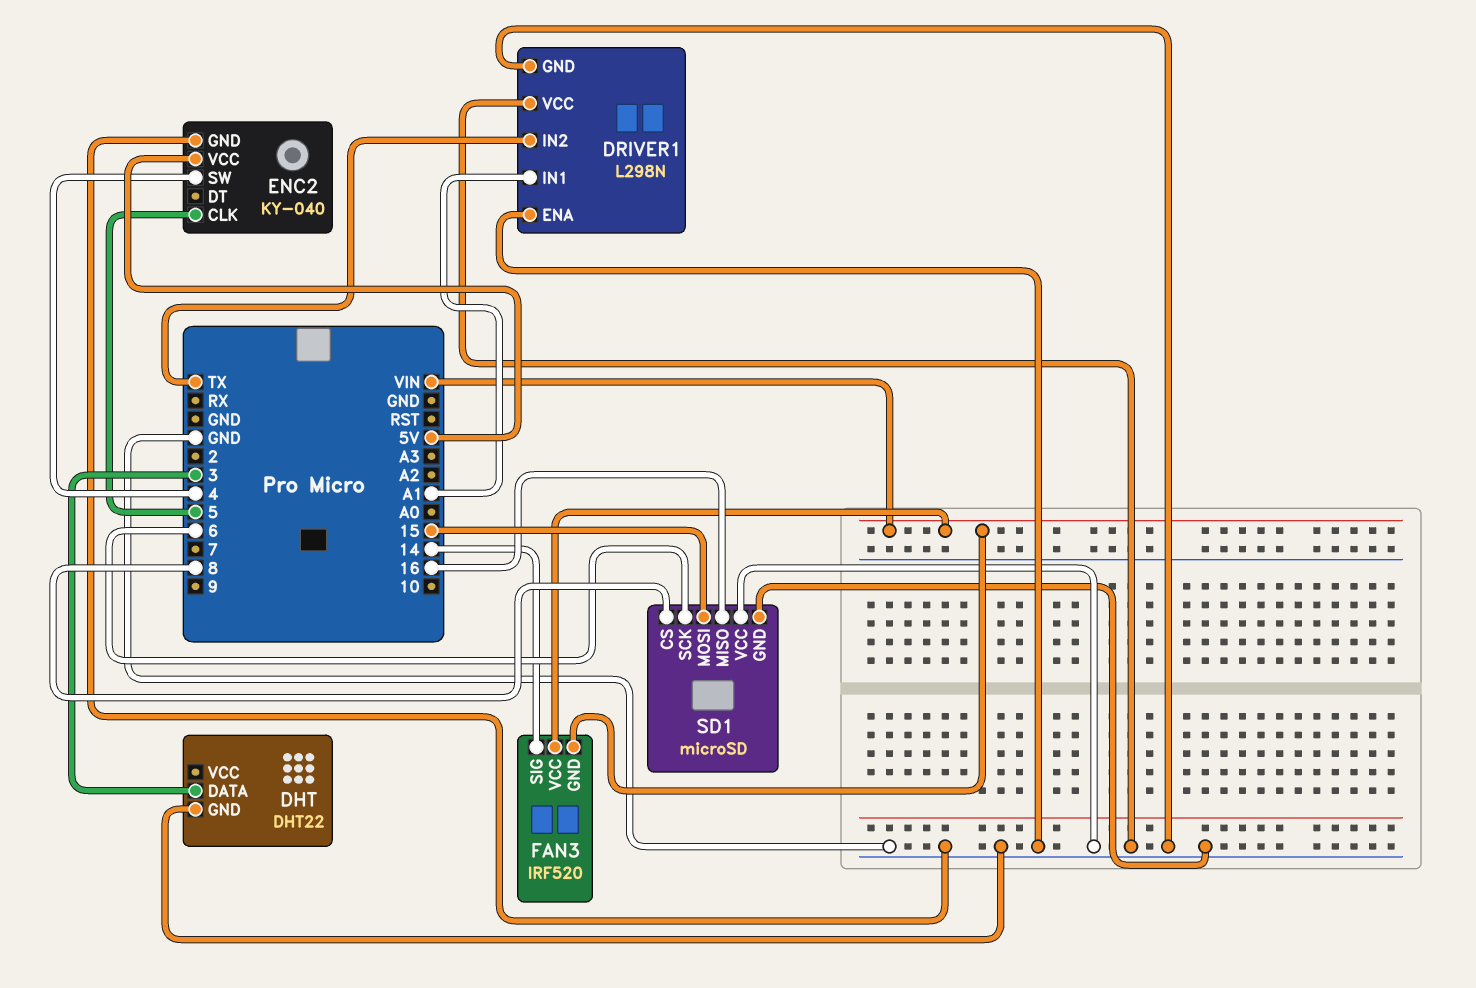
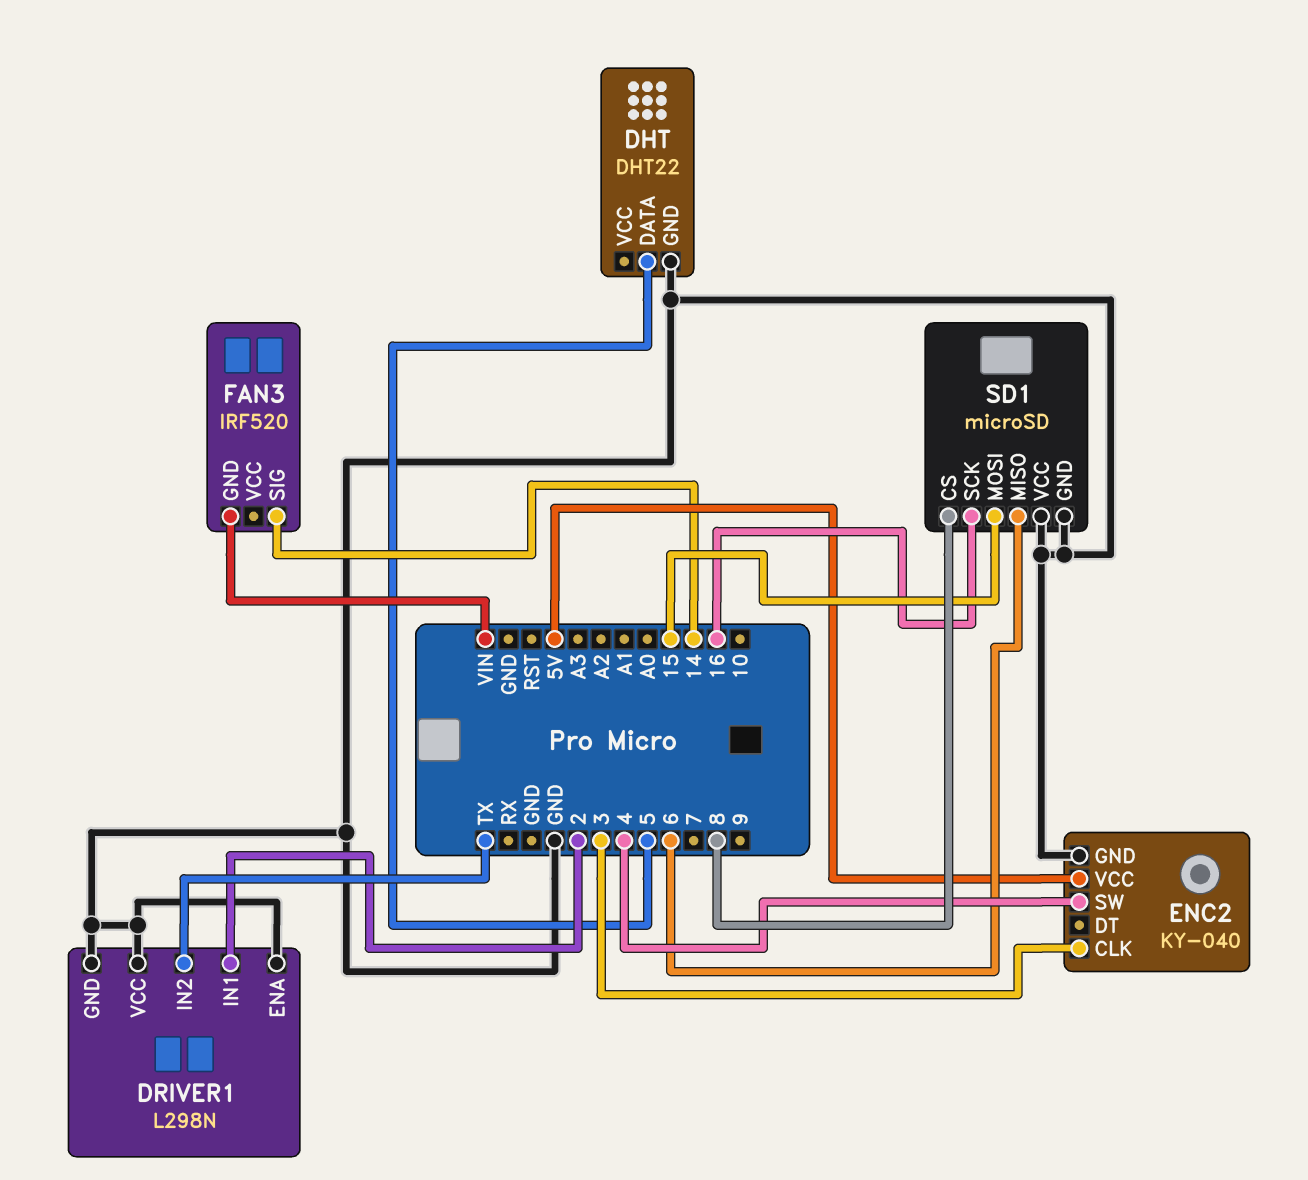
DHT pin DATA: 3 -> 5
DRIVER1 pin IN1: A1 -> 2
ENC2 pin CLK: 5 -> 3
FAN3 pin VCC: VIN -> none
SD1 pin MISO: 16 -> 6
SD1 pin SCK: 6 -> 16

